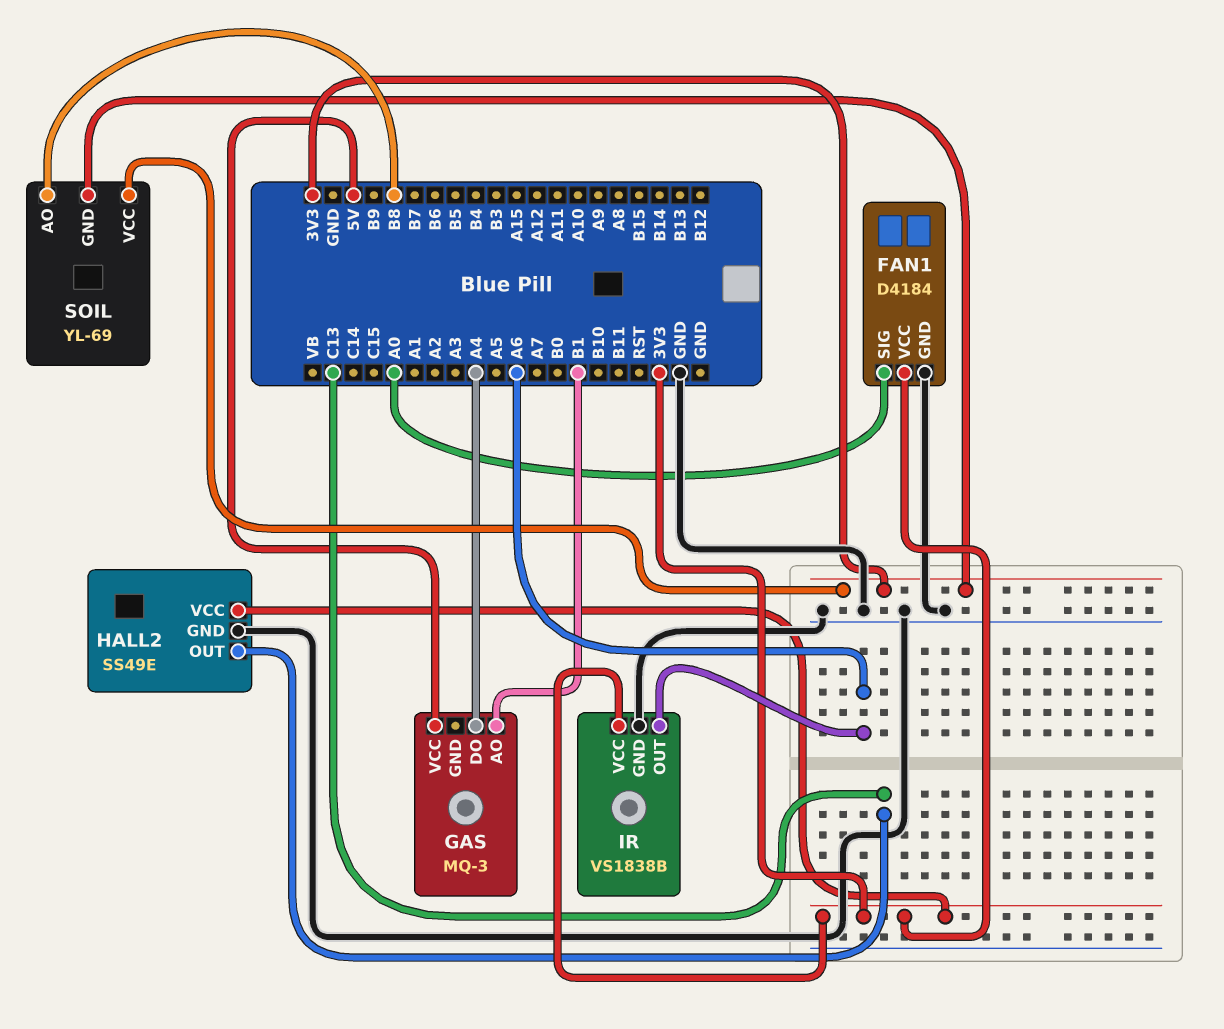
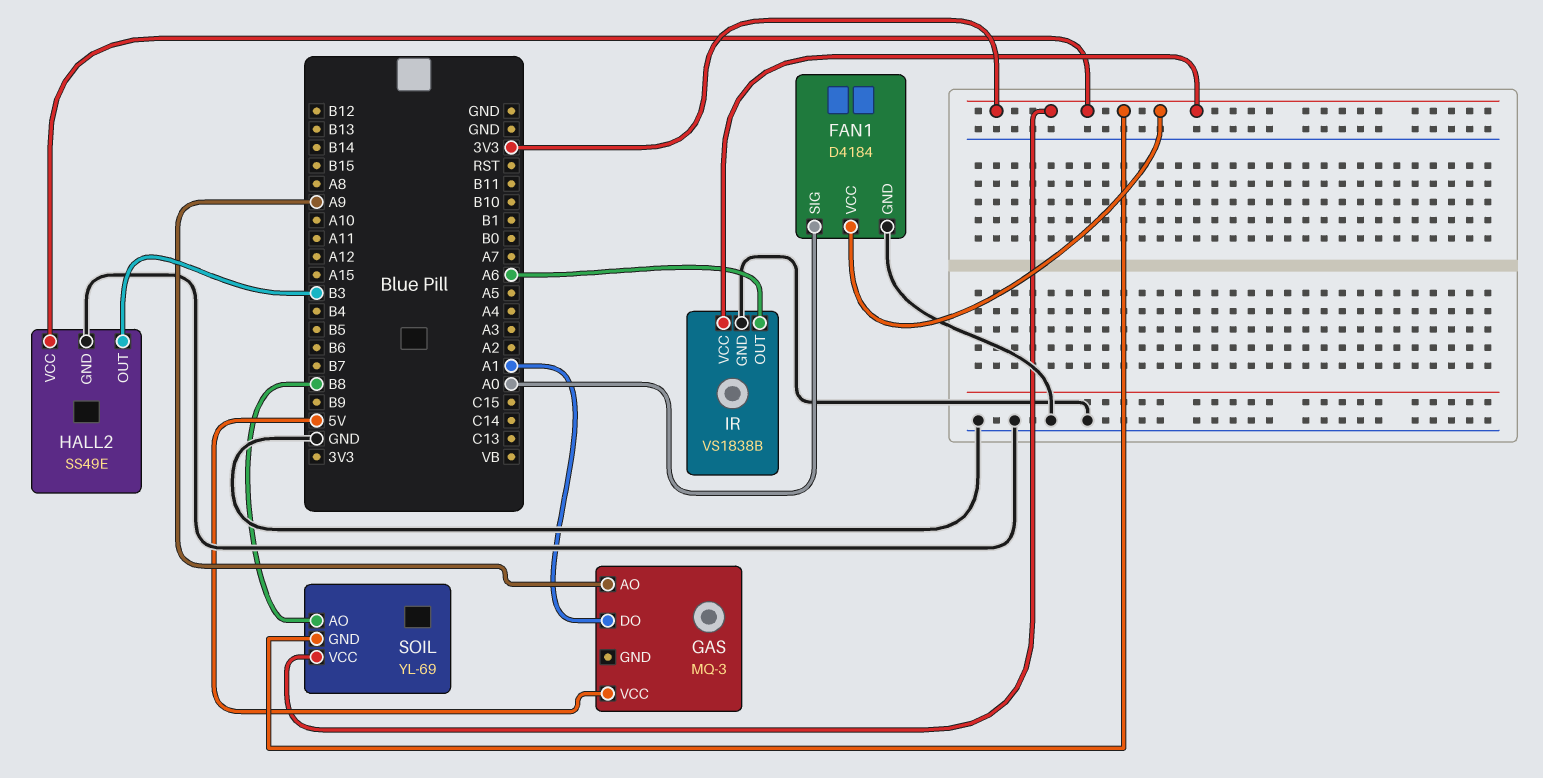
GAS pin AO: B1 -> A9
GAS pin DO: A4 -> A1
HALL2 pin OUT: C13 -> B3

